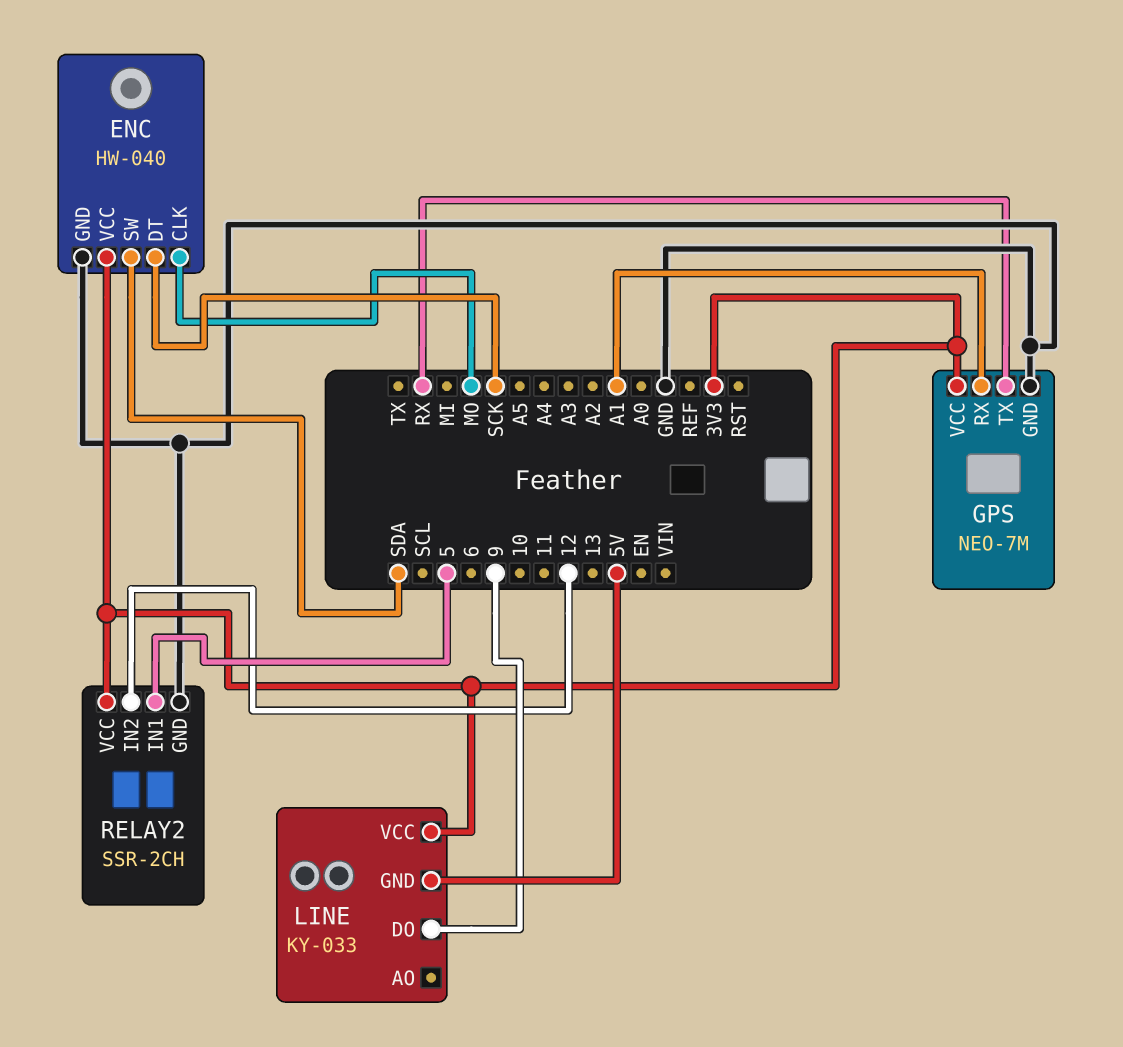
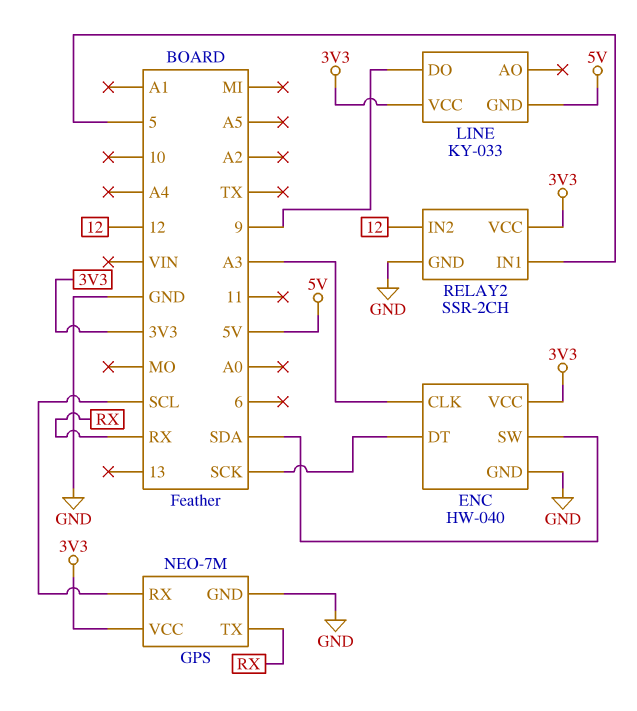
ENC pin CLK: MO -> A3
GPS pin RX: A1 -> SCL

